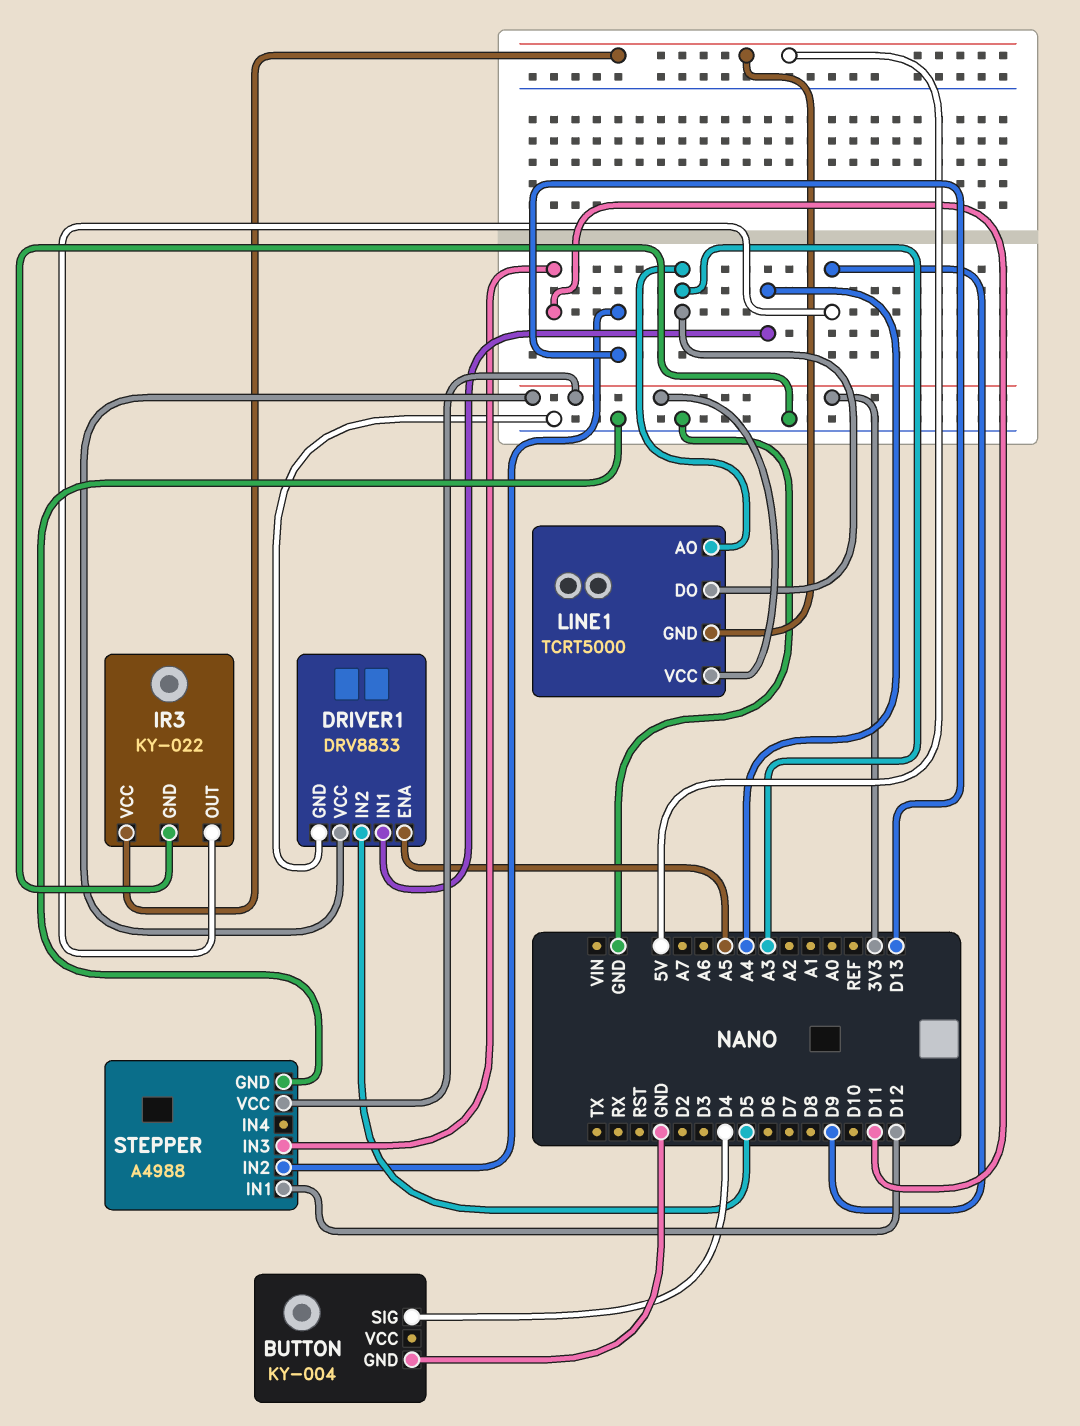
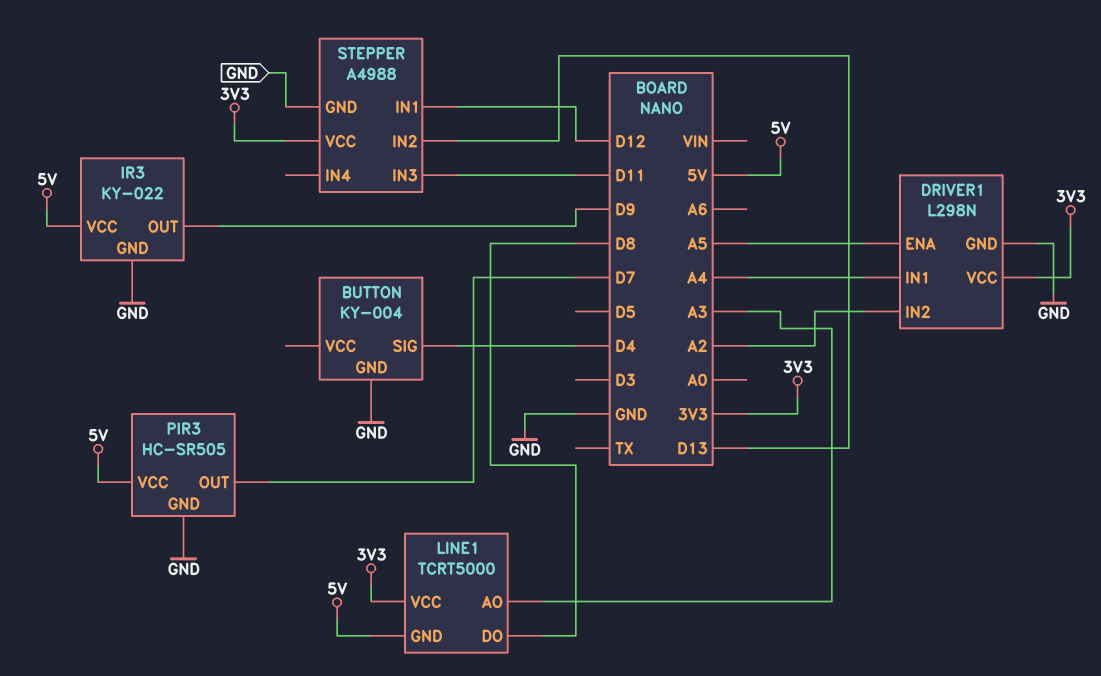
DRIVER1: DRV8833 -> L298N
DRIVER1 pin IN2: D5 -> A2
LINE1 pin DO: A3 -> D8
PIR3: none -> HC-SR505
PIR3 pin GND: none -> GND
PIR3 pin OUT: none -> D7
PIR3 pin VCC: none -> 5V

